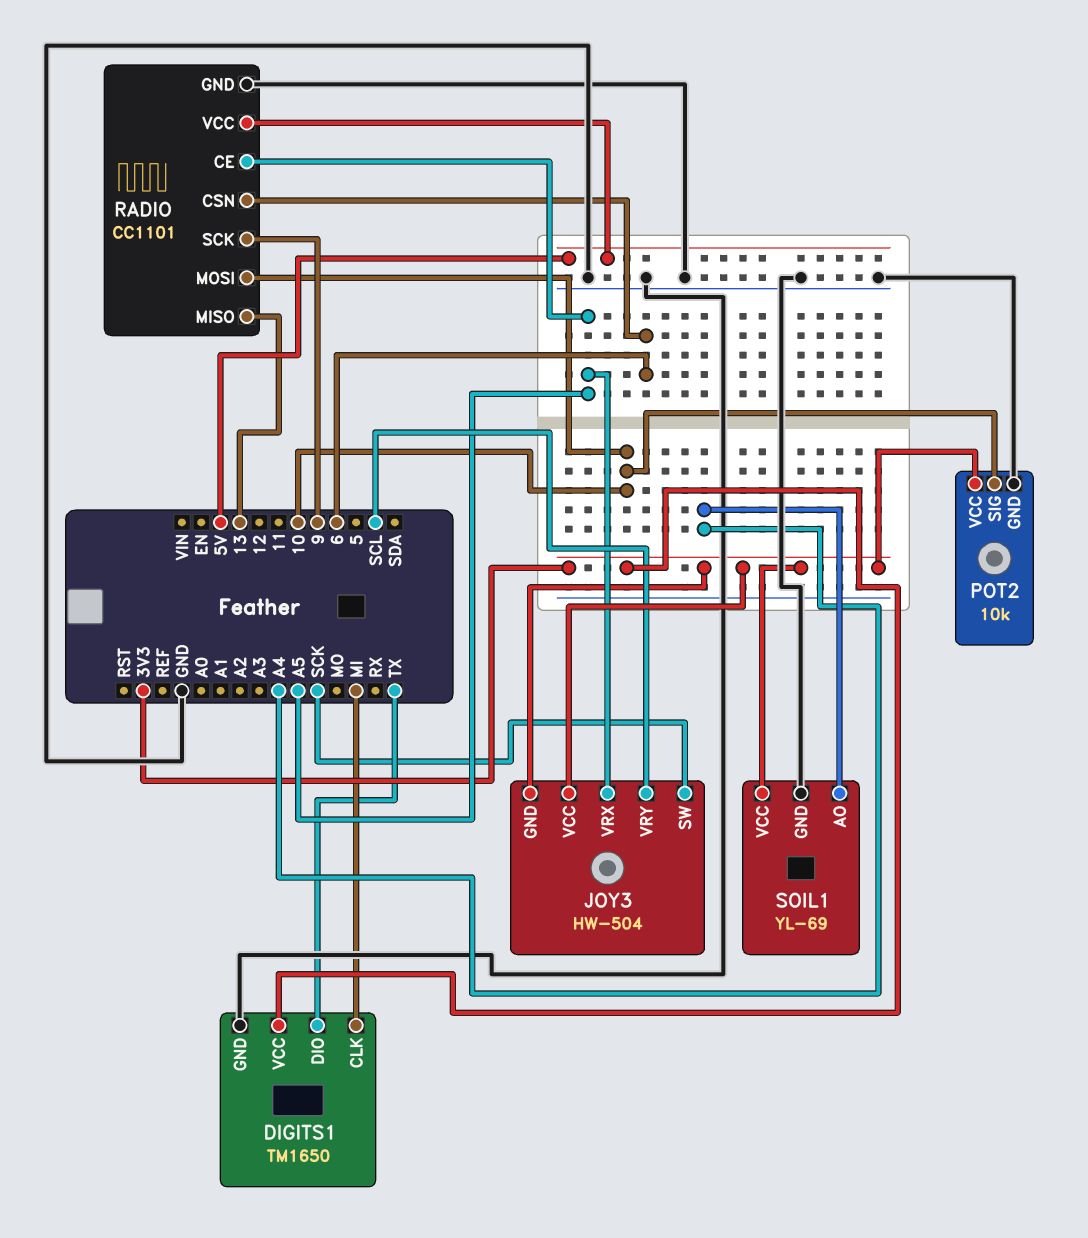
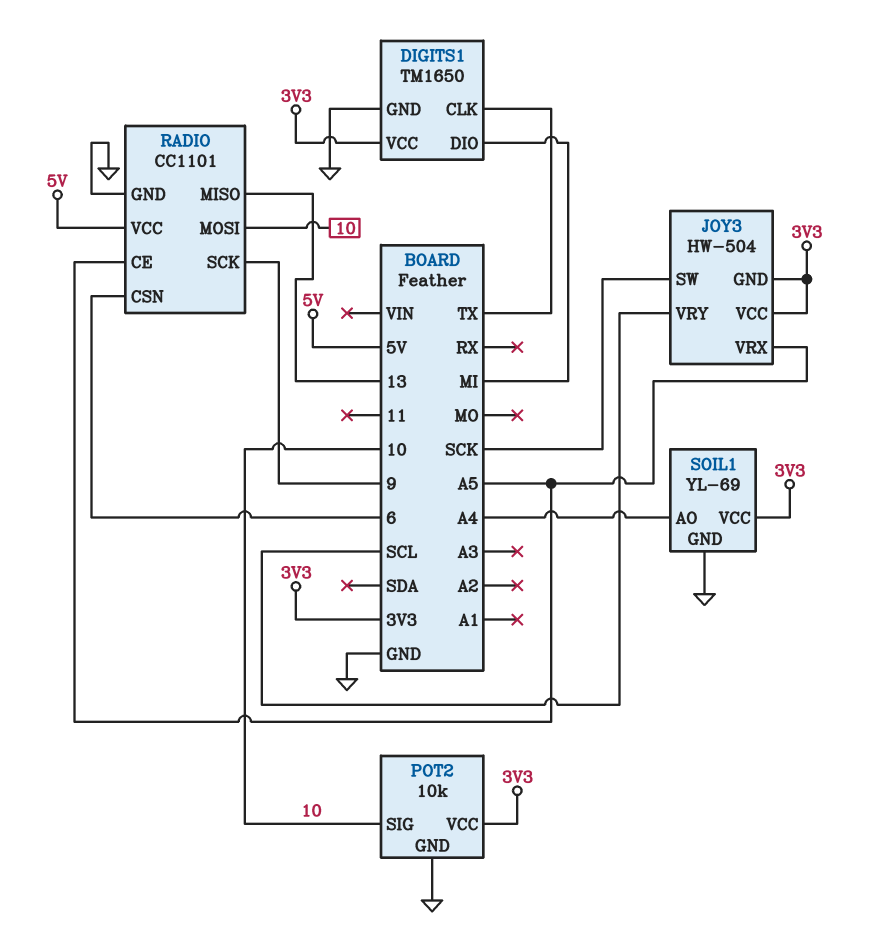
DIGITS1 pin CLK: MI -> TX
DIGITS1 pin DIO: TX -> MI

